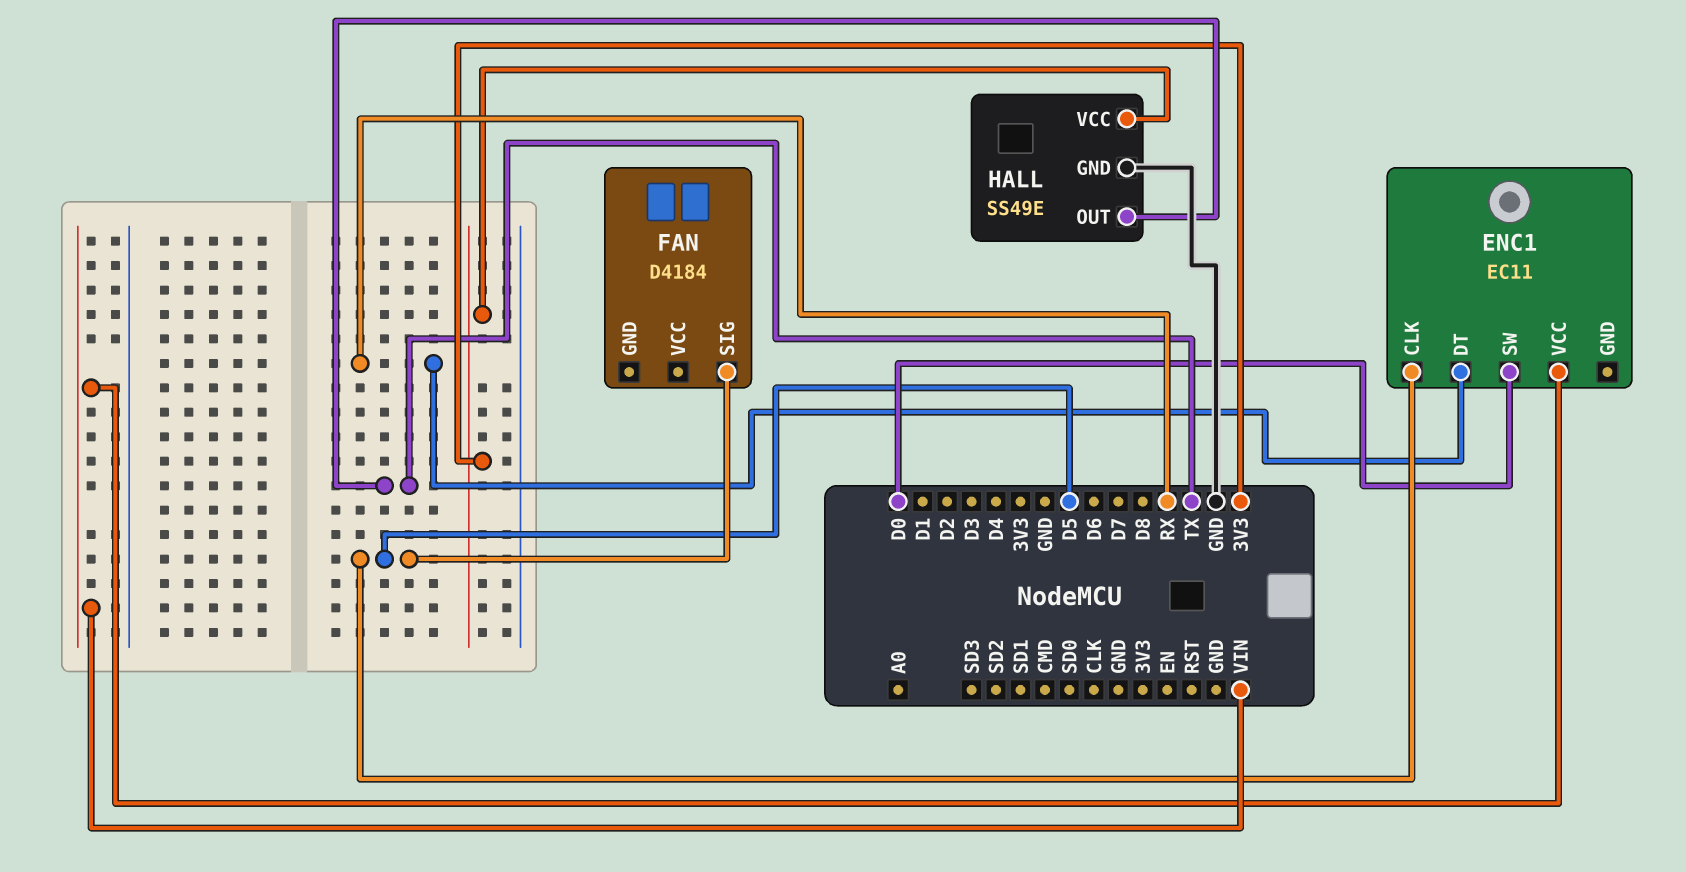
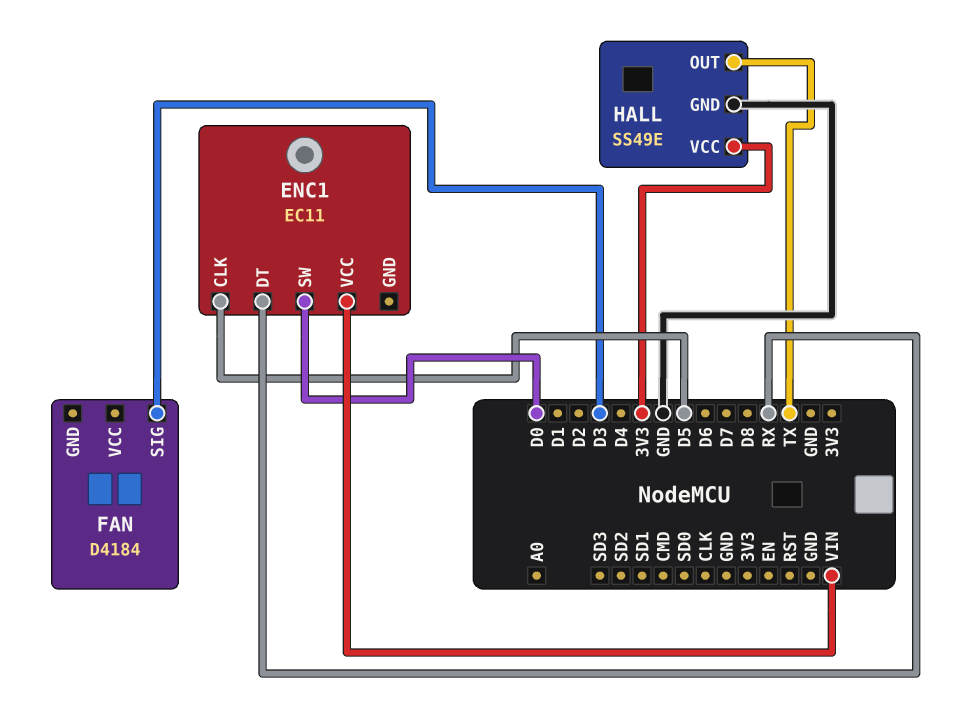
FAN pin SIG: D5 -> D3

